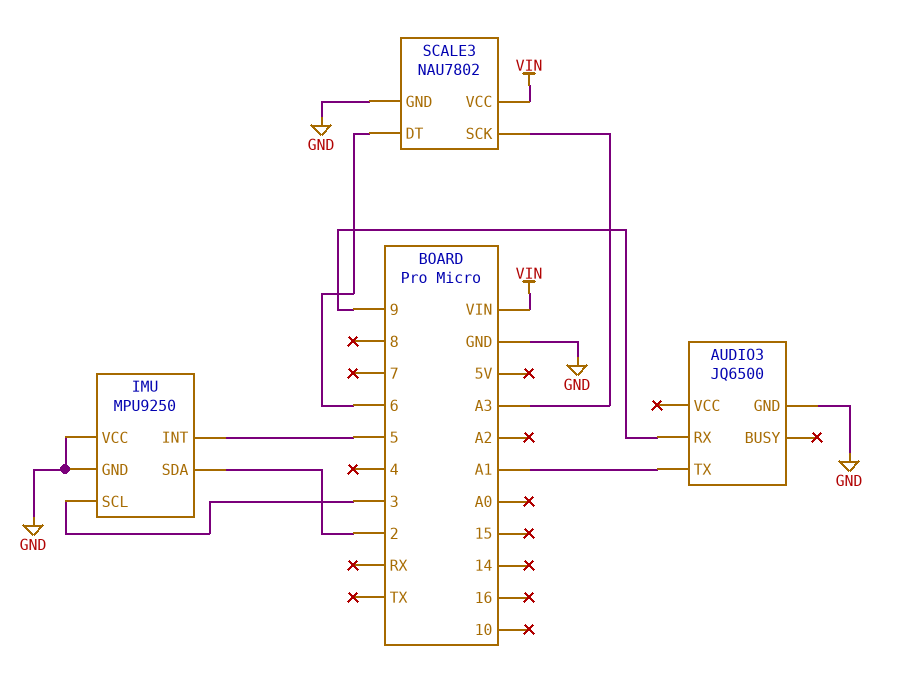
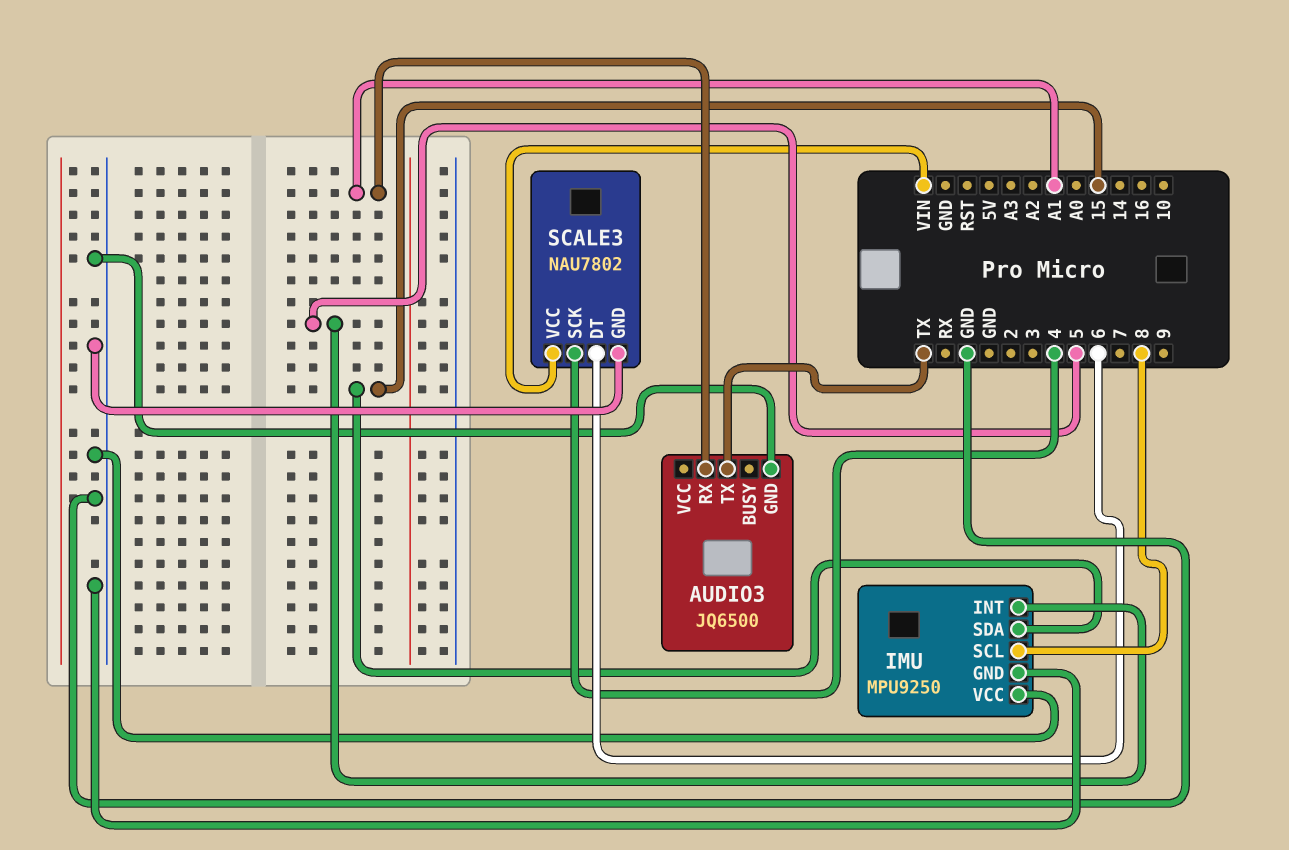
AUDIO3 pin RX: 9 -> A1
AUDIO3 pin TX: A1 -> TX
IMU pin SCL: 3 -> 8
IMU pin SDA: 2 -> 15
SCALE3 pin SCK: A3 -> 4

